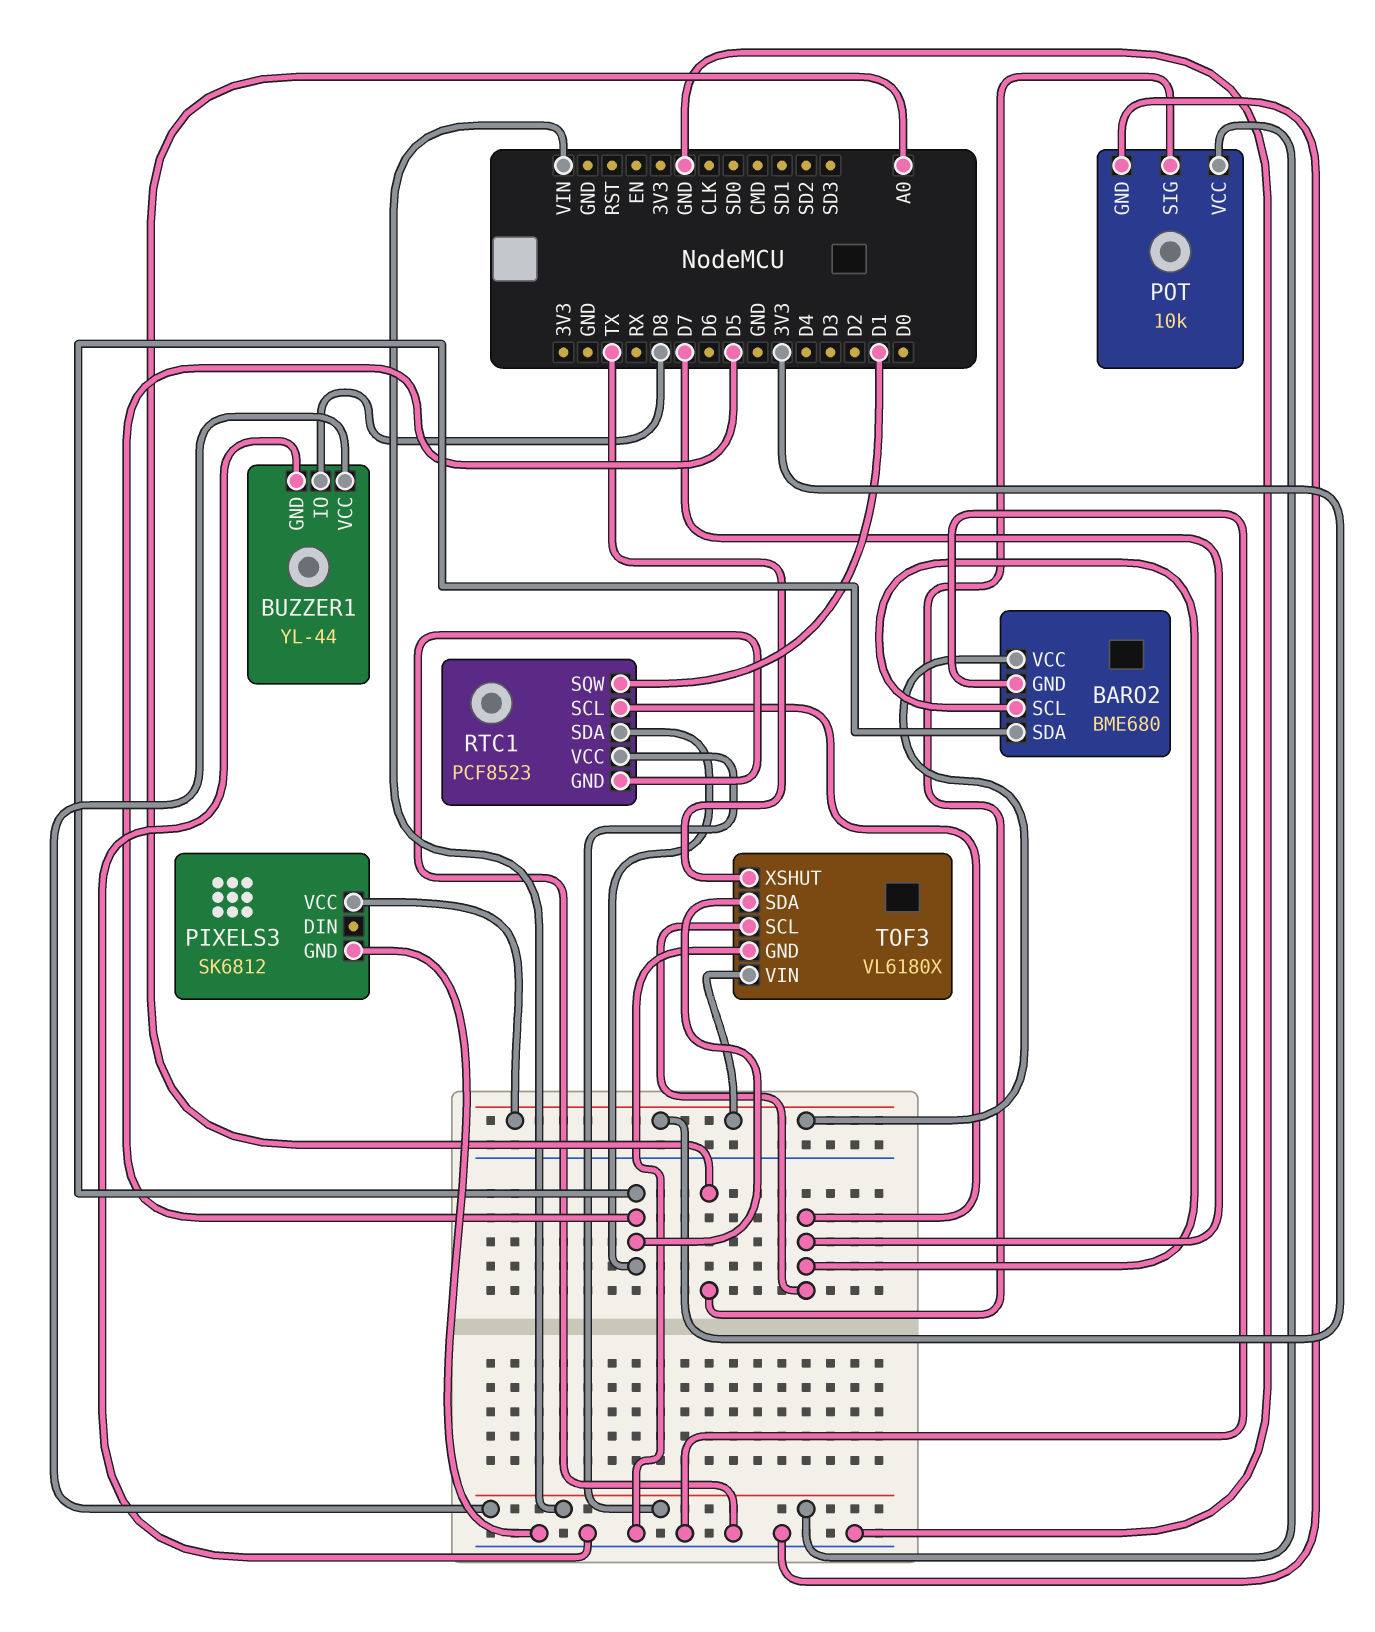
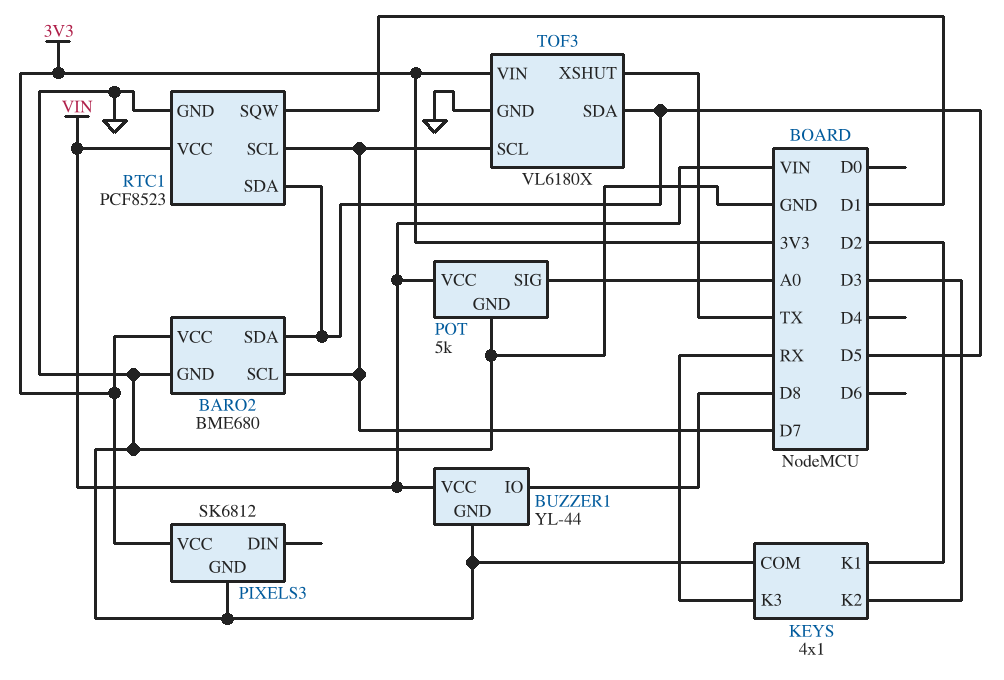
KEYS: none -> 4x1
KEYS pin COM: none -> GND
KEYS pin K1: none -> D2
KEYS pin K2: none -> D3
KEYS pin K3: none -> RX
POT: 10k -> 5k

